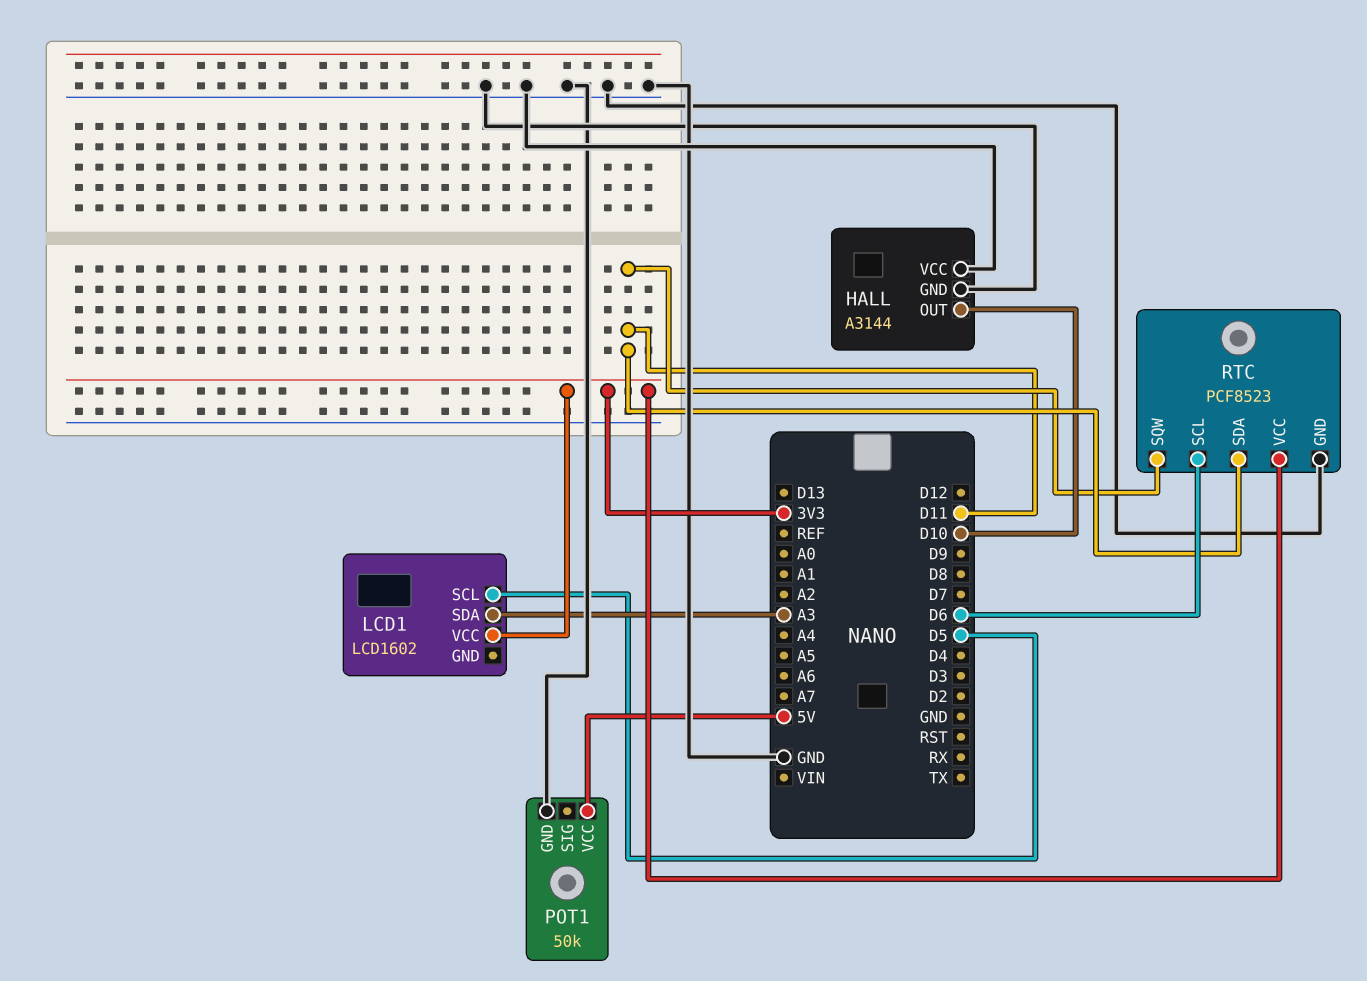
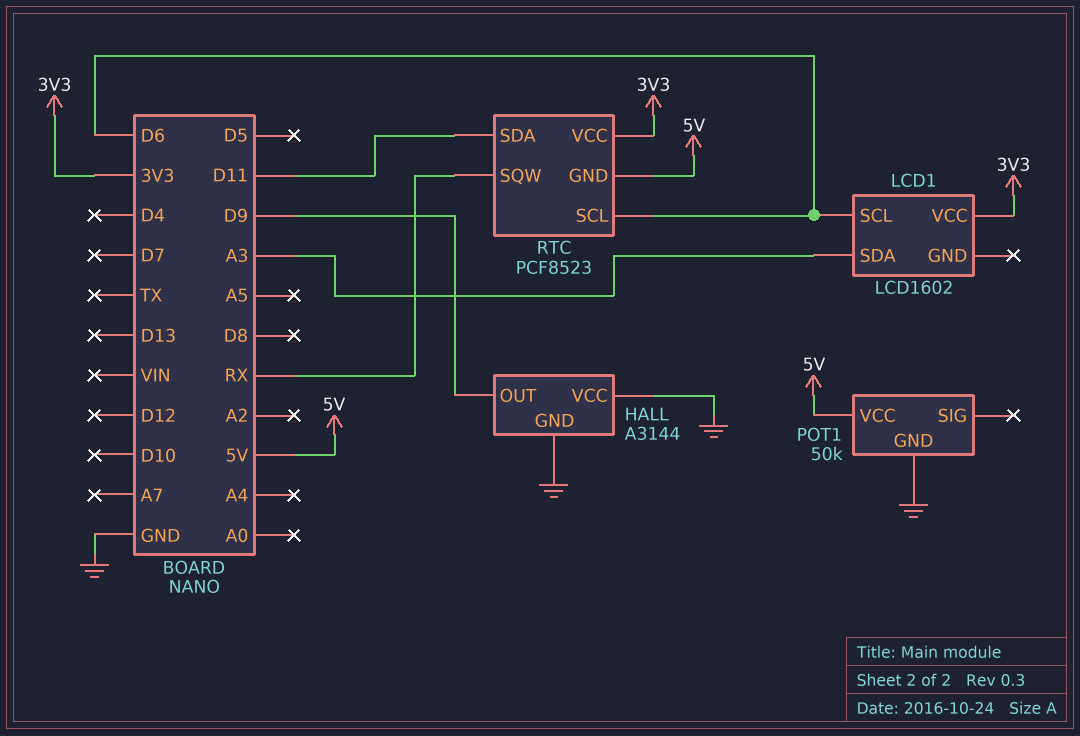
HALL pin OUT: D10 -> D9
LCD1 pin SCL: D5 -> D6
RTC pin GND: GND -> 5V
RTC pin SQW: D11 -> RX

